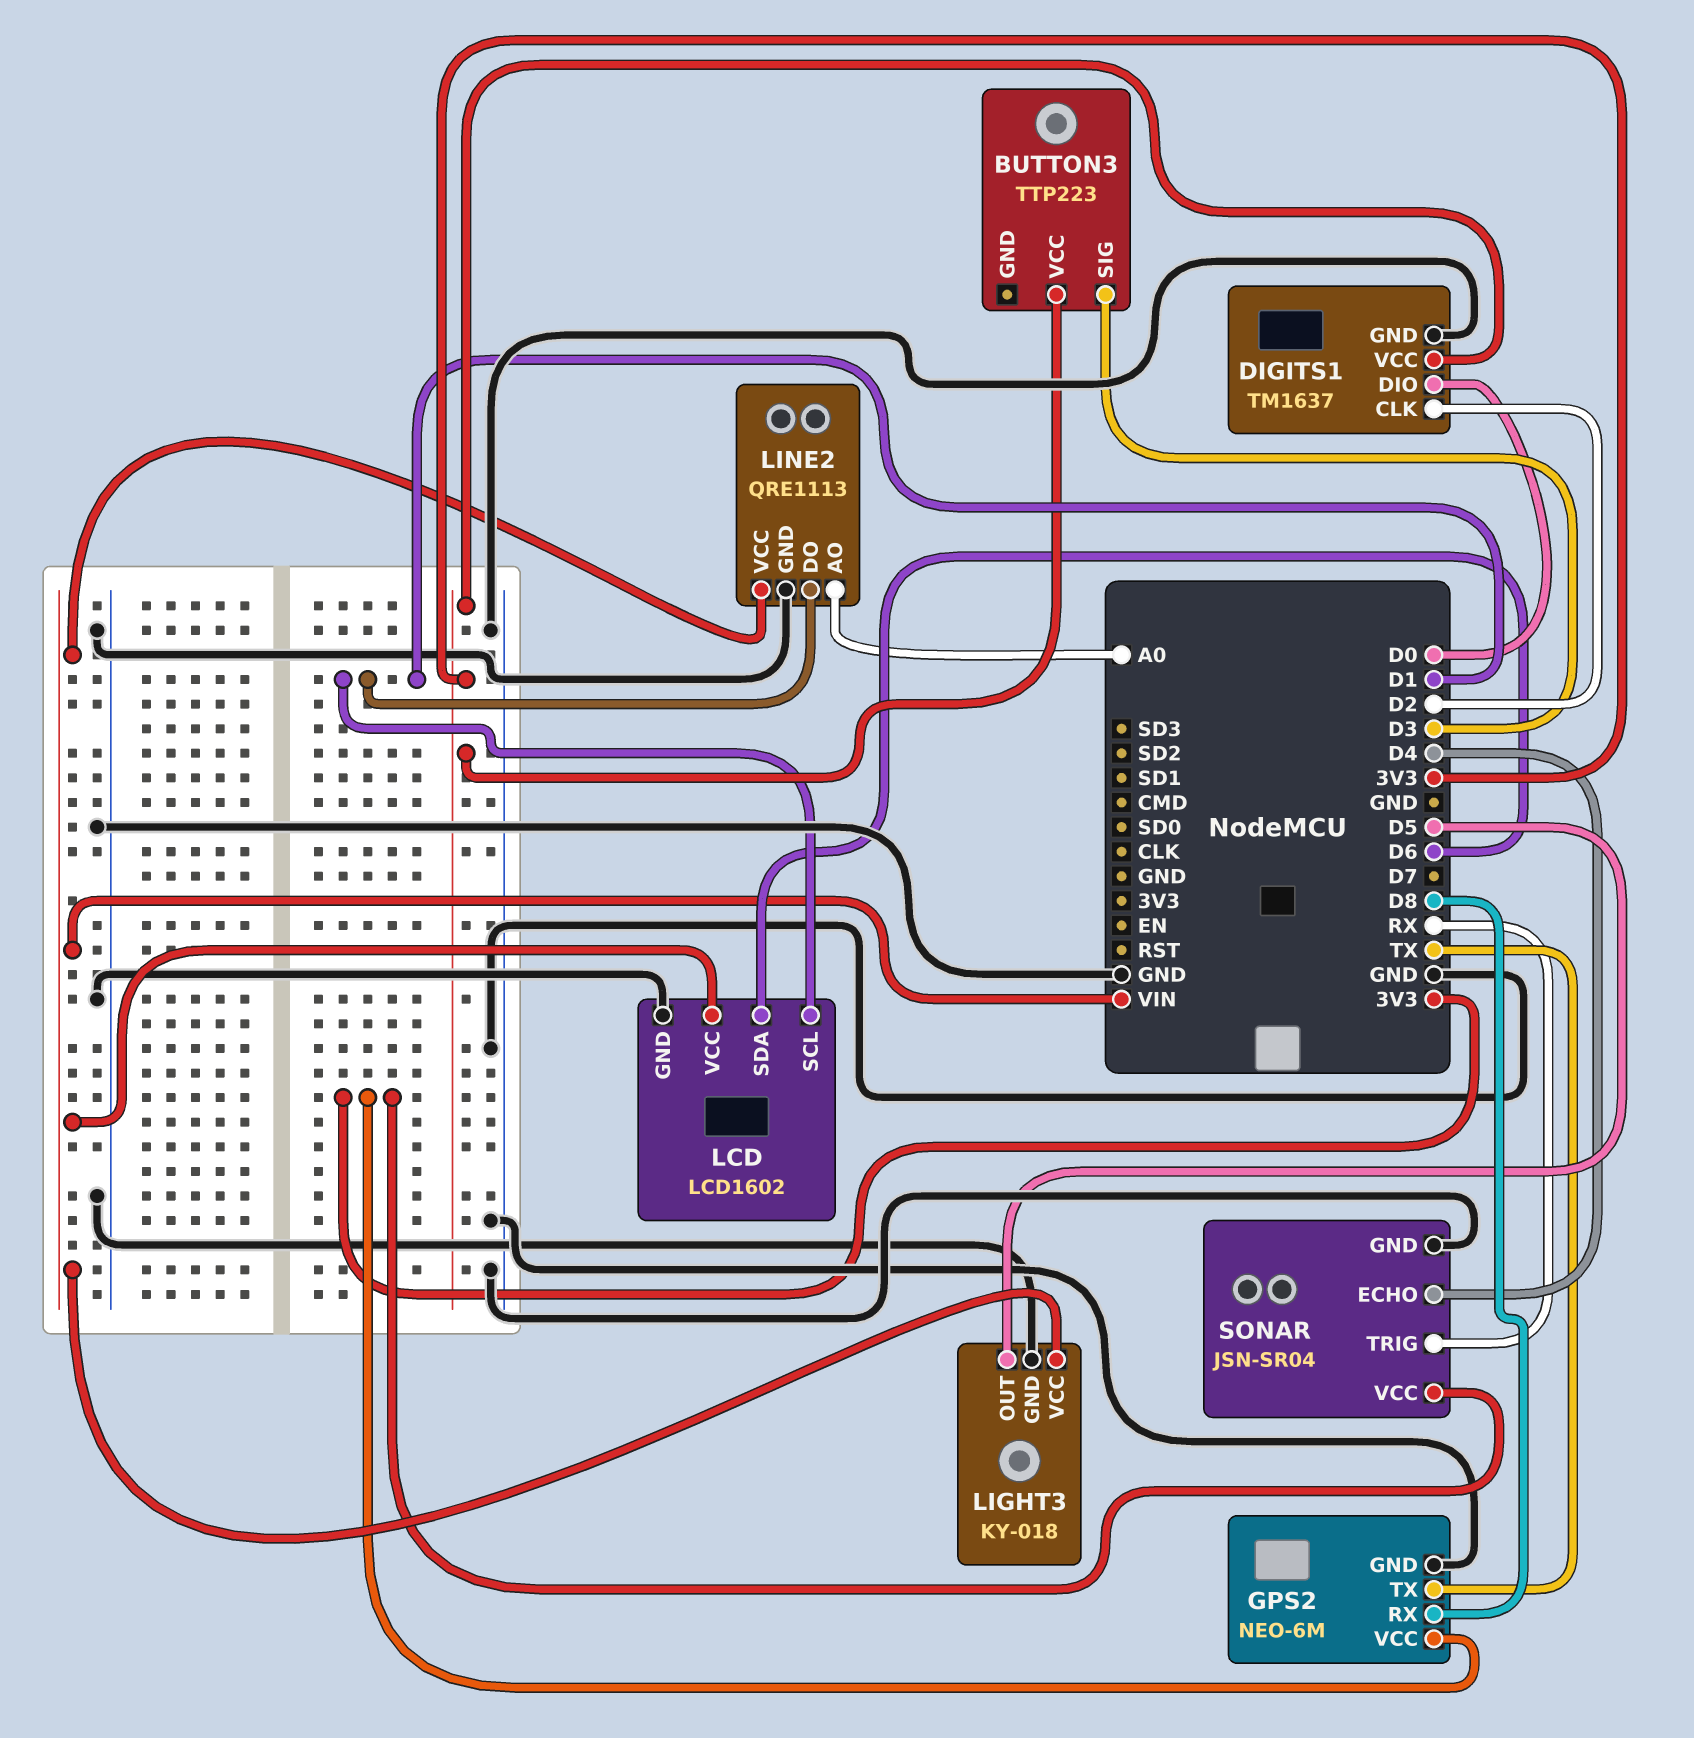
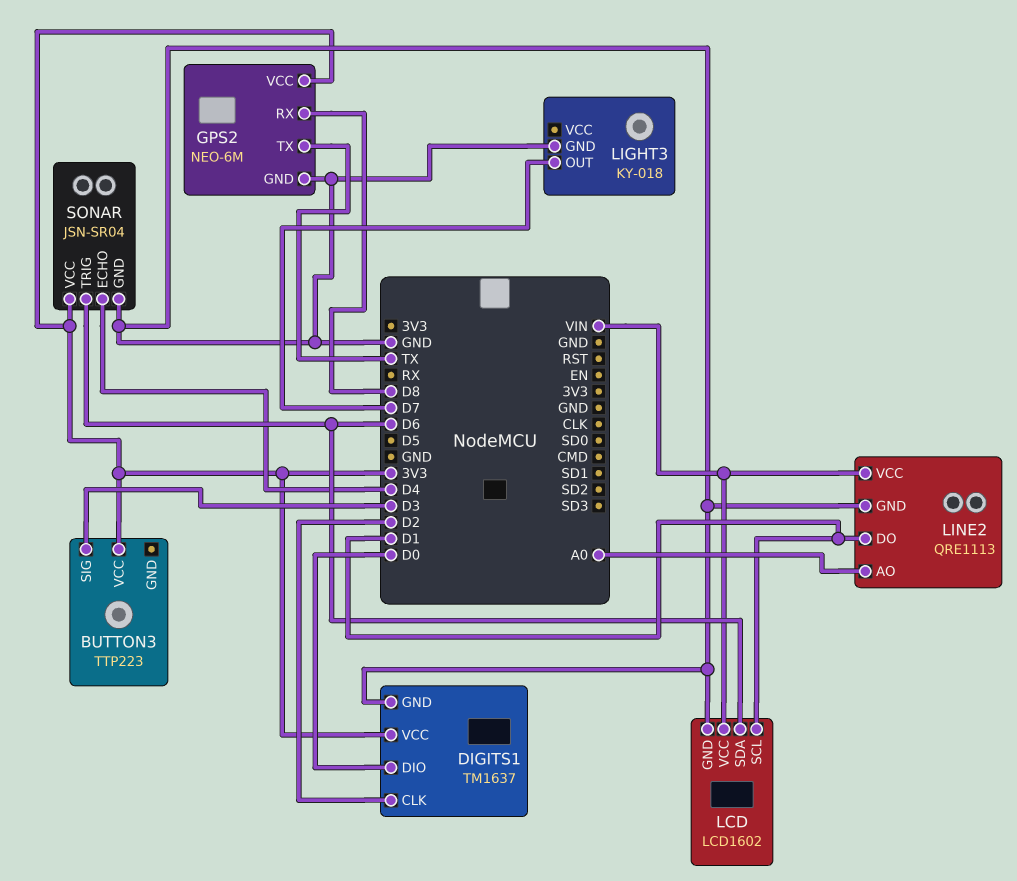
LIGHT3 pin OUT: D5 -> D7
LIGHT3 pin VCC: VIN -> none
SONAR pin TRIG: RX -> D6

